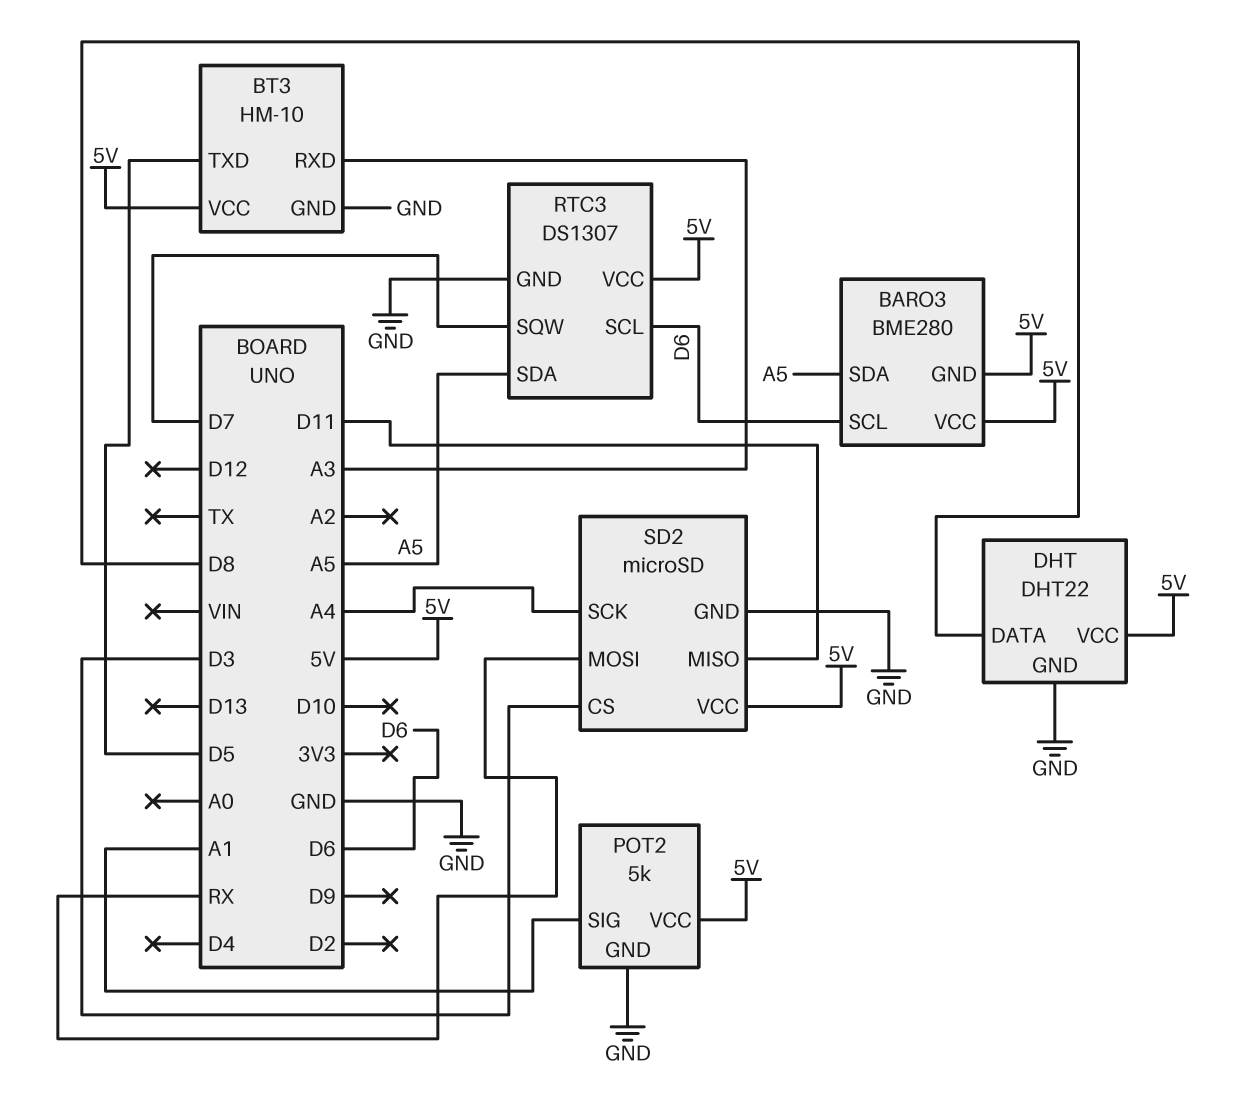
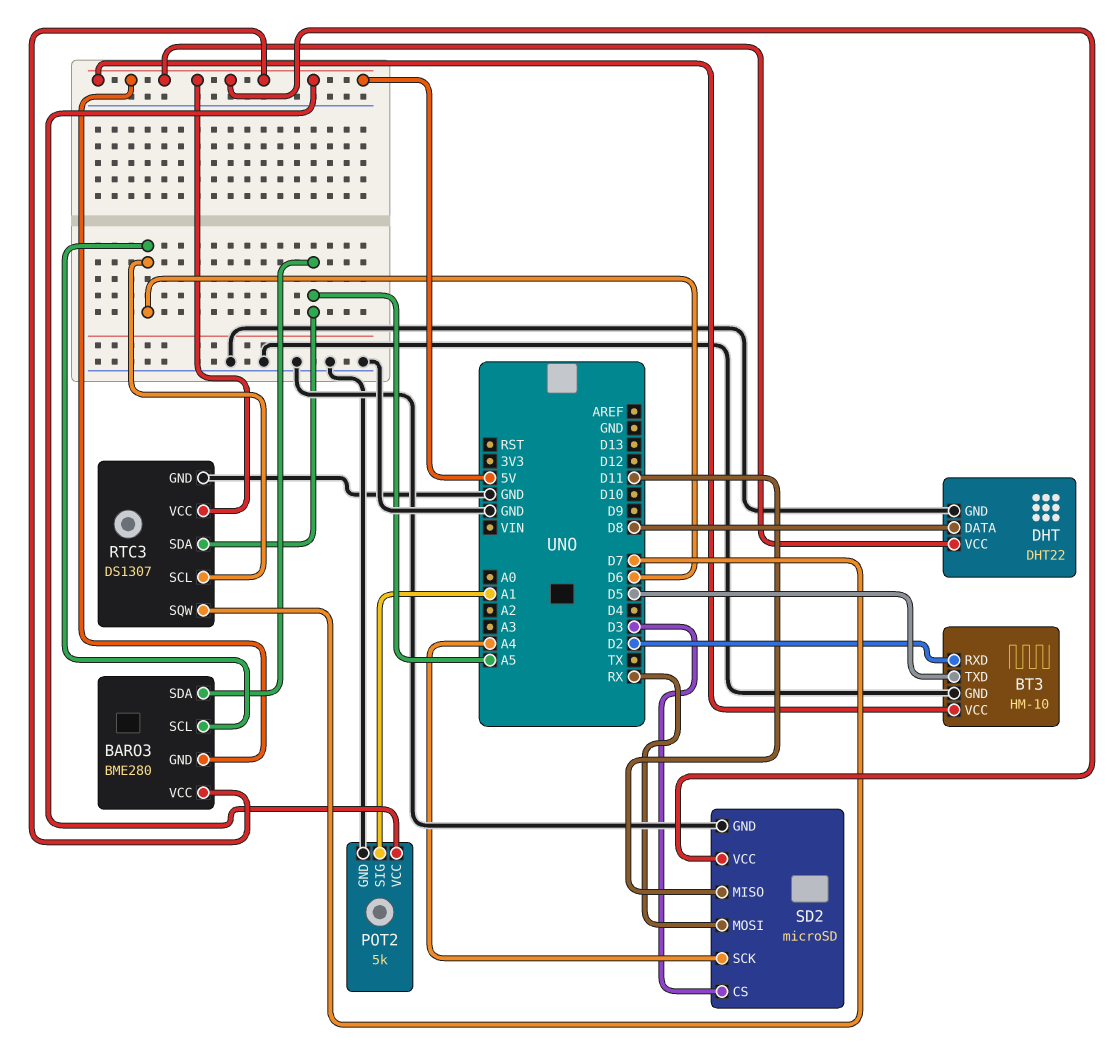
BT3 pin RXD: A3 -> D2

